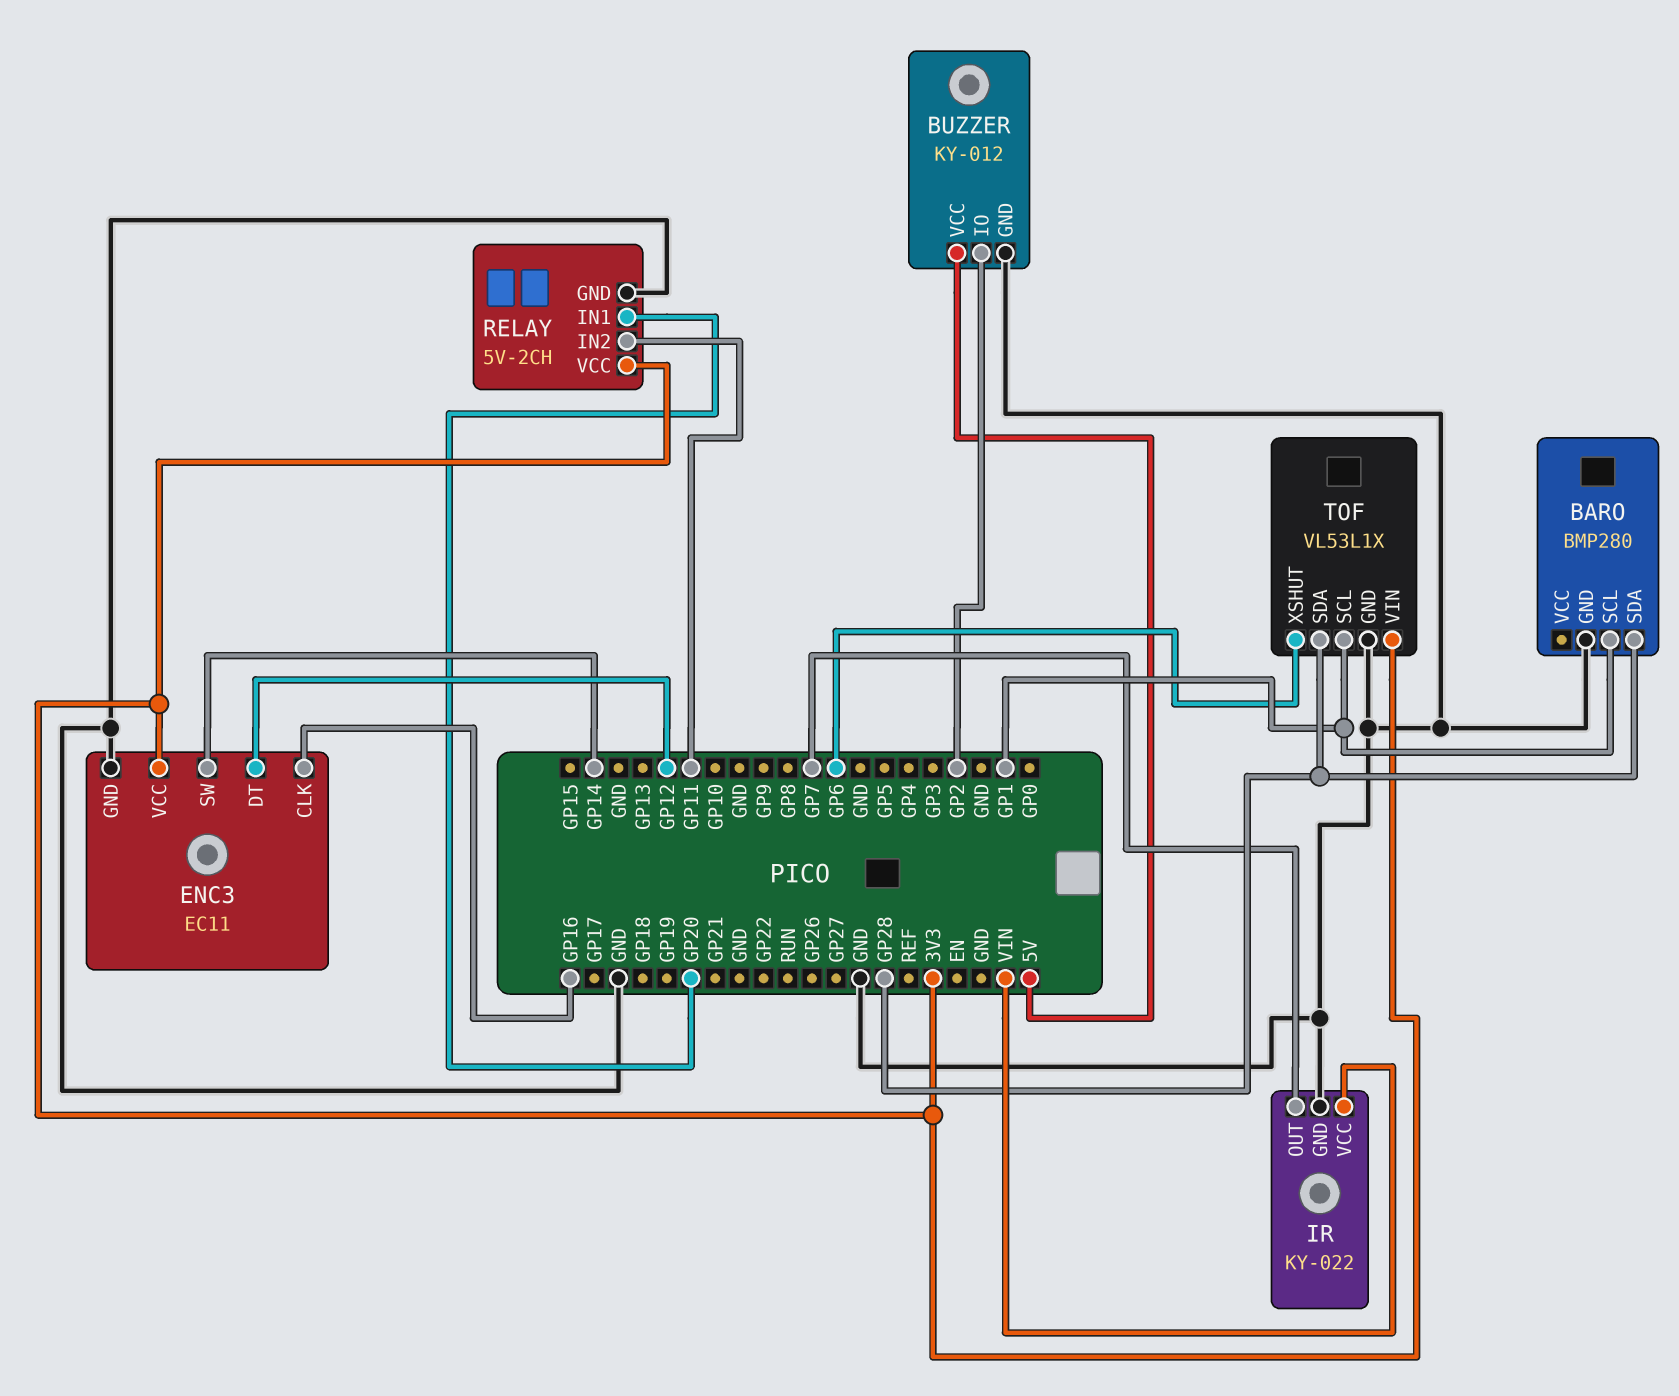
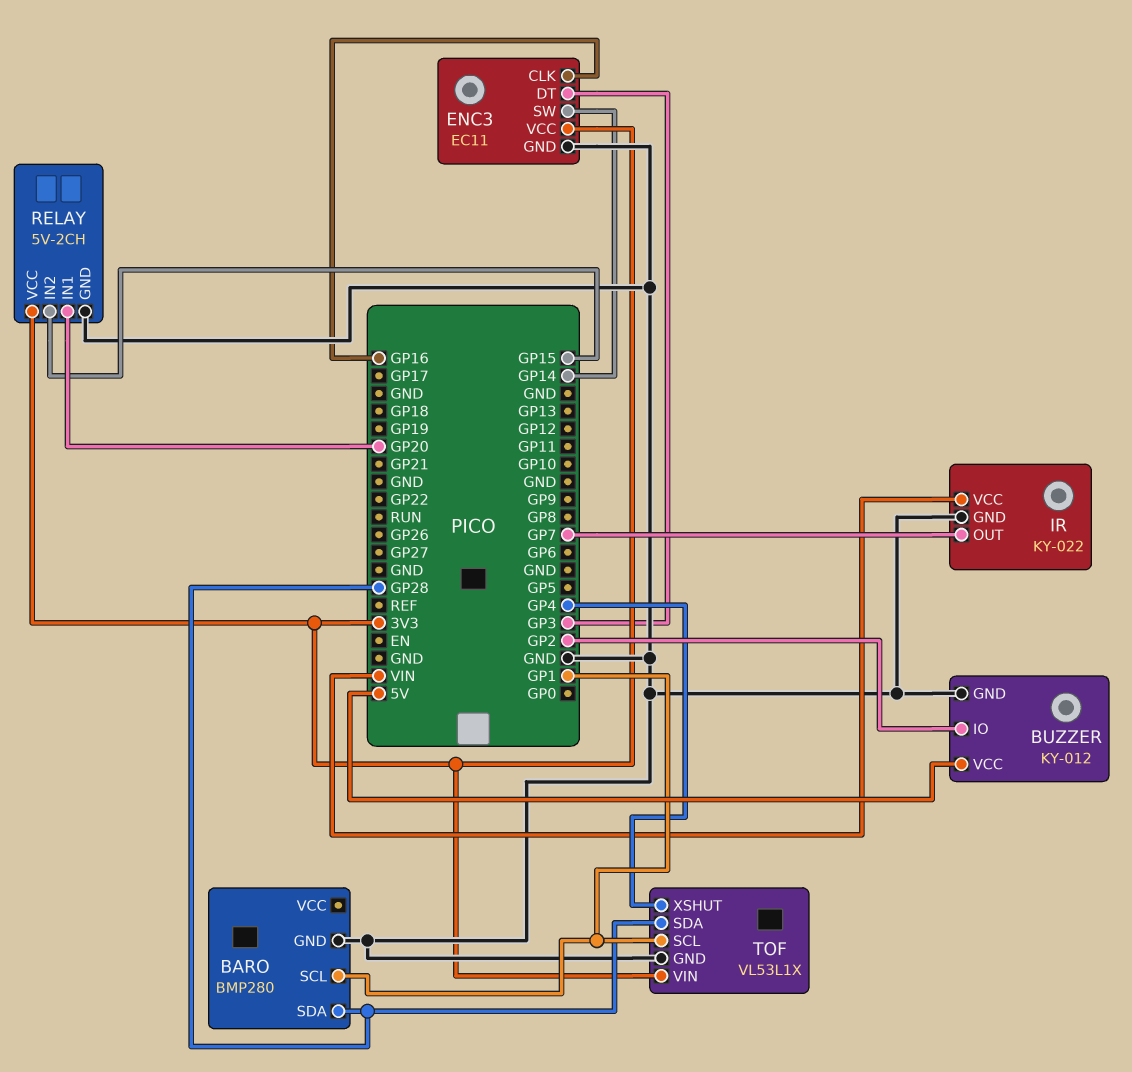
ENC3 pin DT: GP12 -> GP3
RELAY pin IN2: GP11 -> GP15
TOF pin XSHUT: GP6 -> GP4

